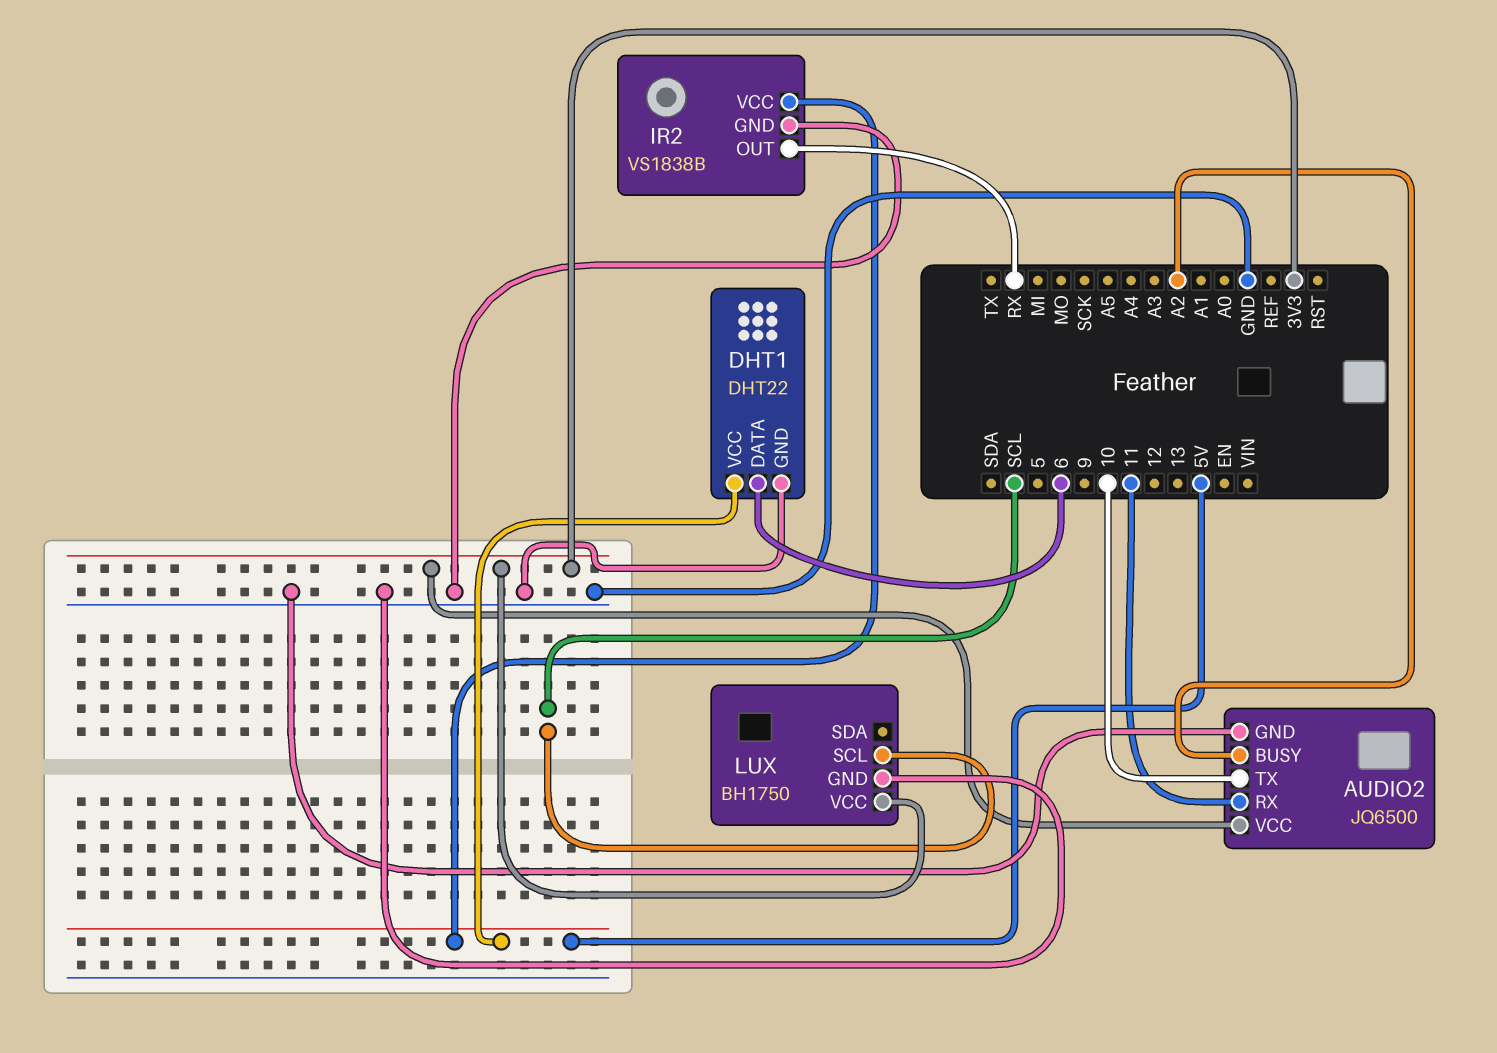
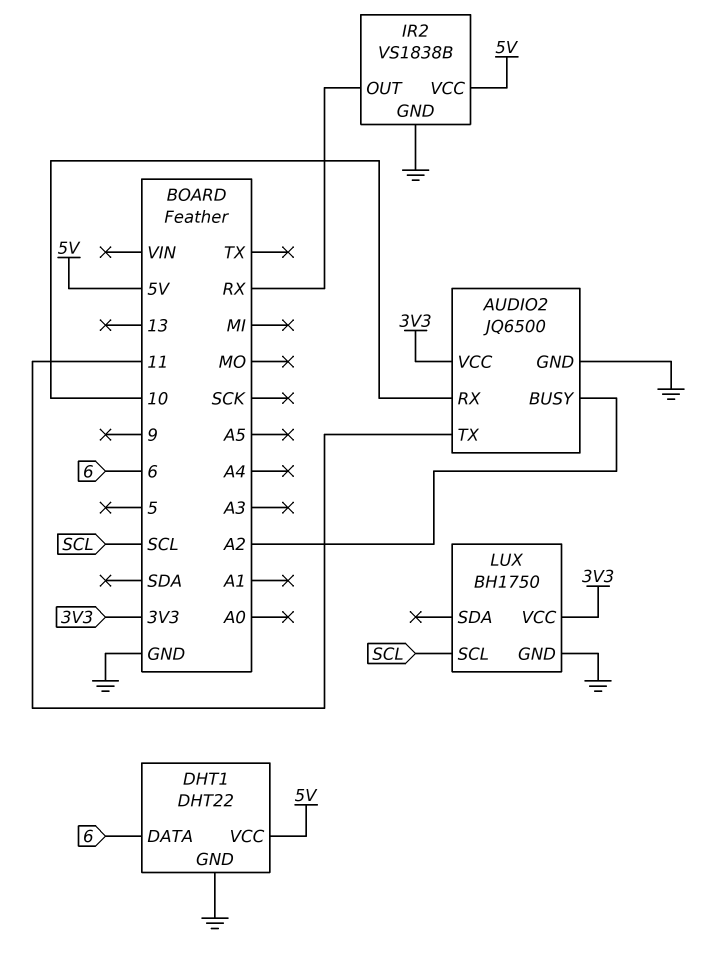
AUDIO2 pin RX: 11 -> 10
AUDIO2 pin TX: 10 -> 11

